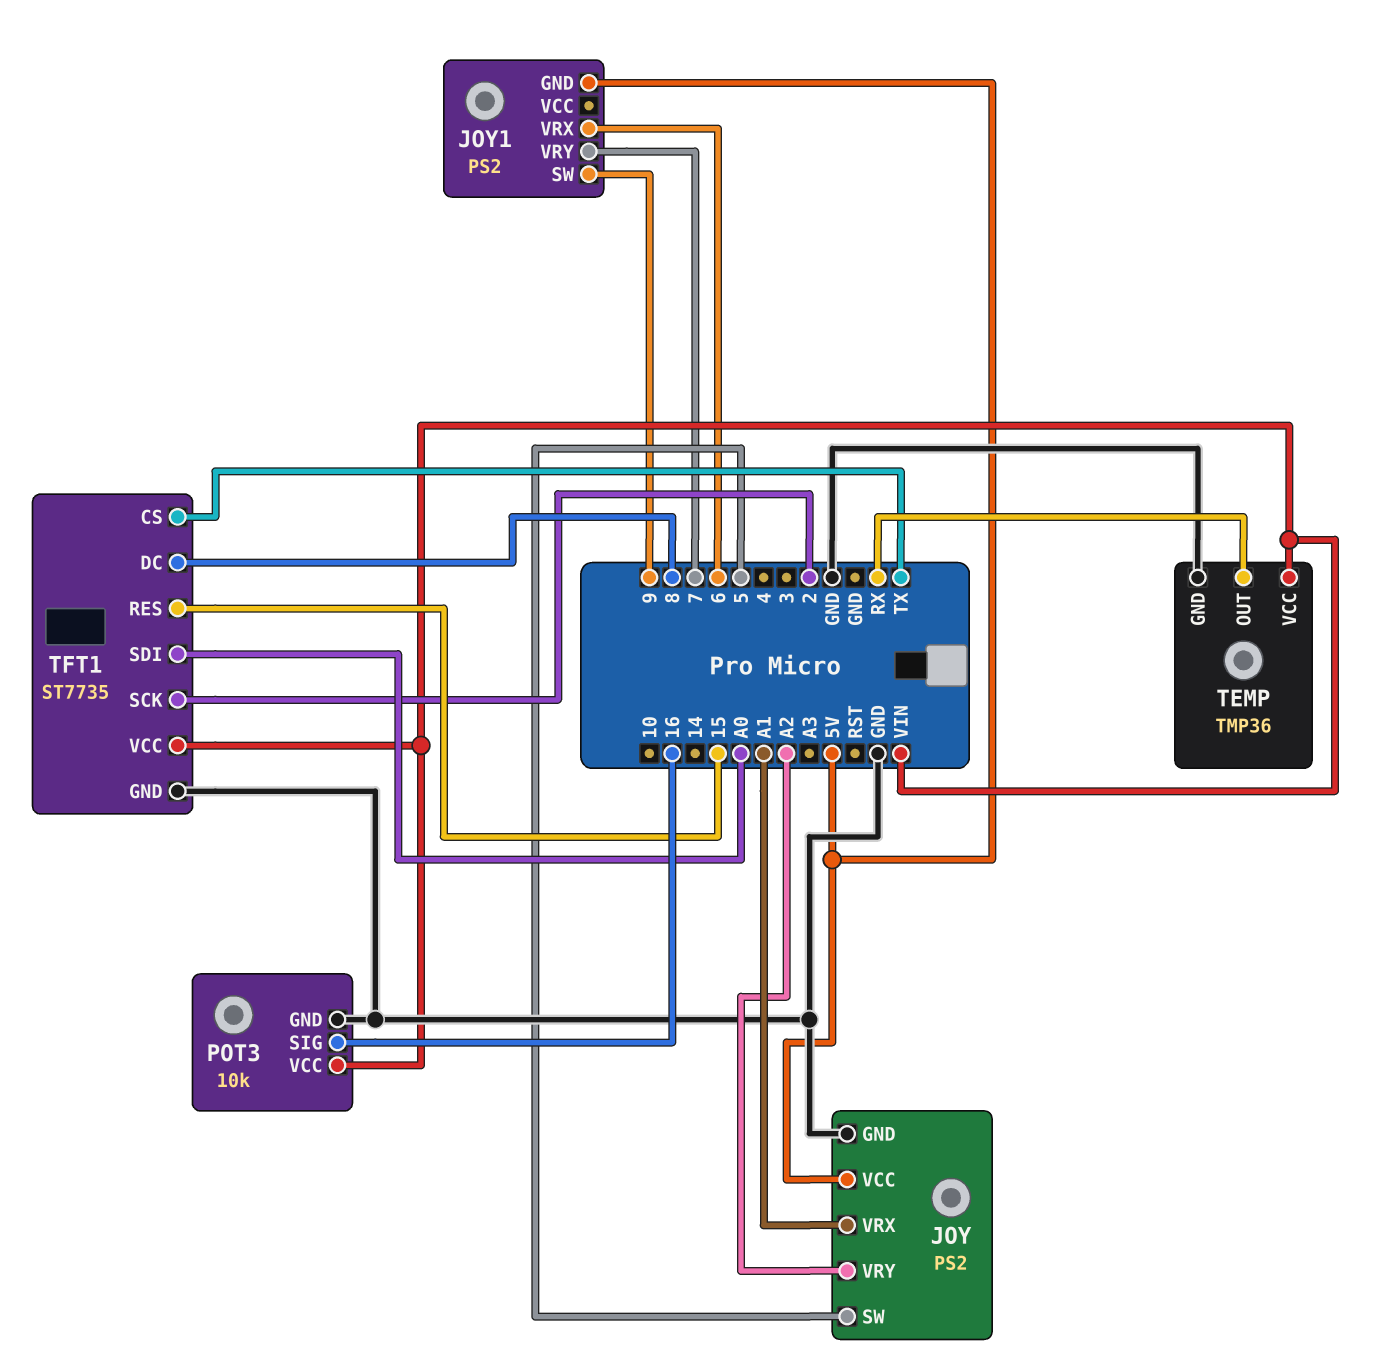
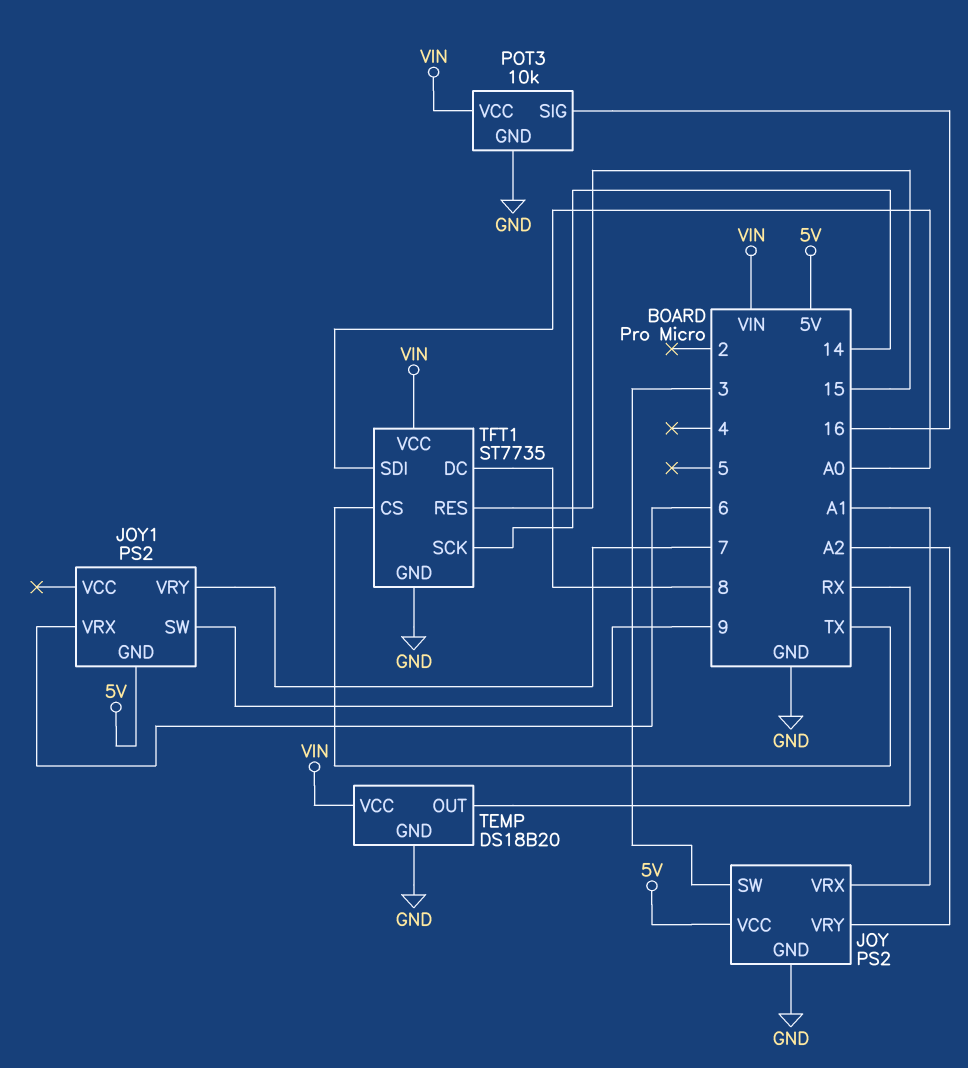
JOY pin SW: 5 -> 3
TEMP: TMP36 -> DS18B20
TFT1 pin SCK: 2 -> 14

